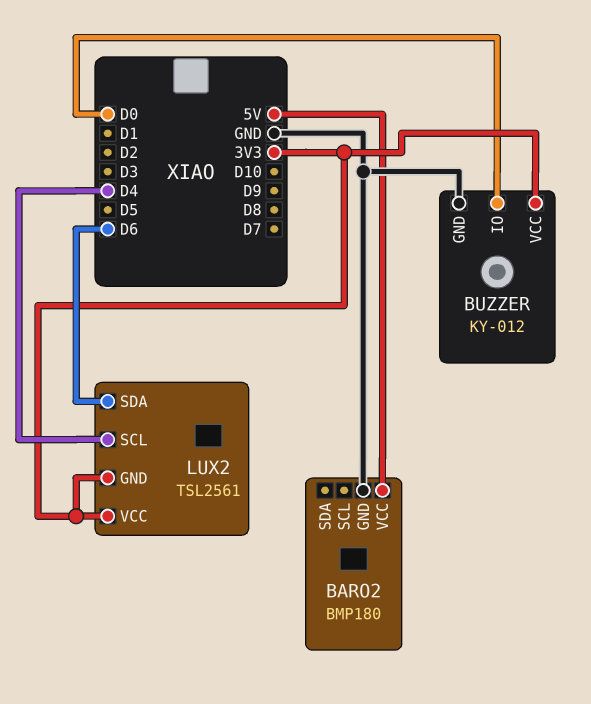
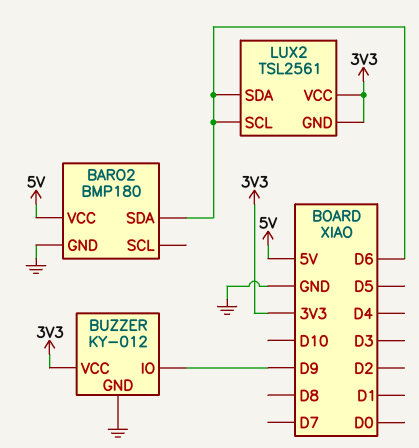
BARO2 pin SDA: none -> D6
BUZZER pin IO: D0 -> D9
LUX2 pin SCL: D4 -> D6

